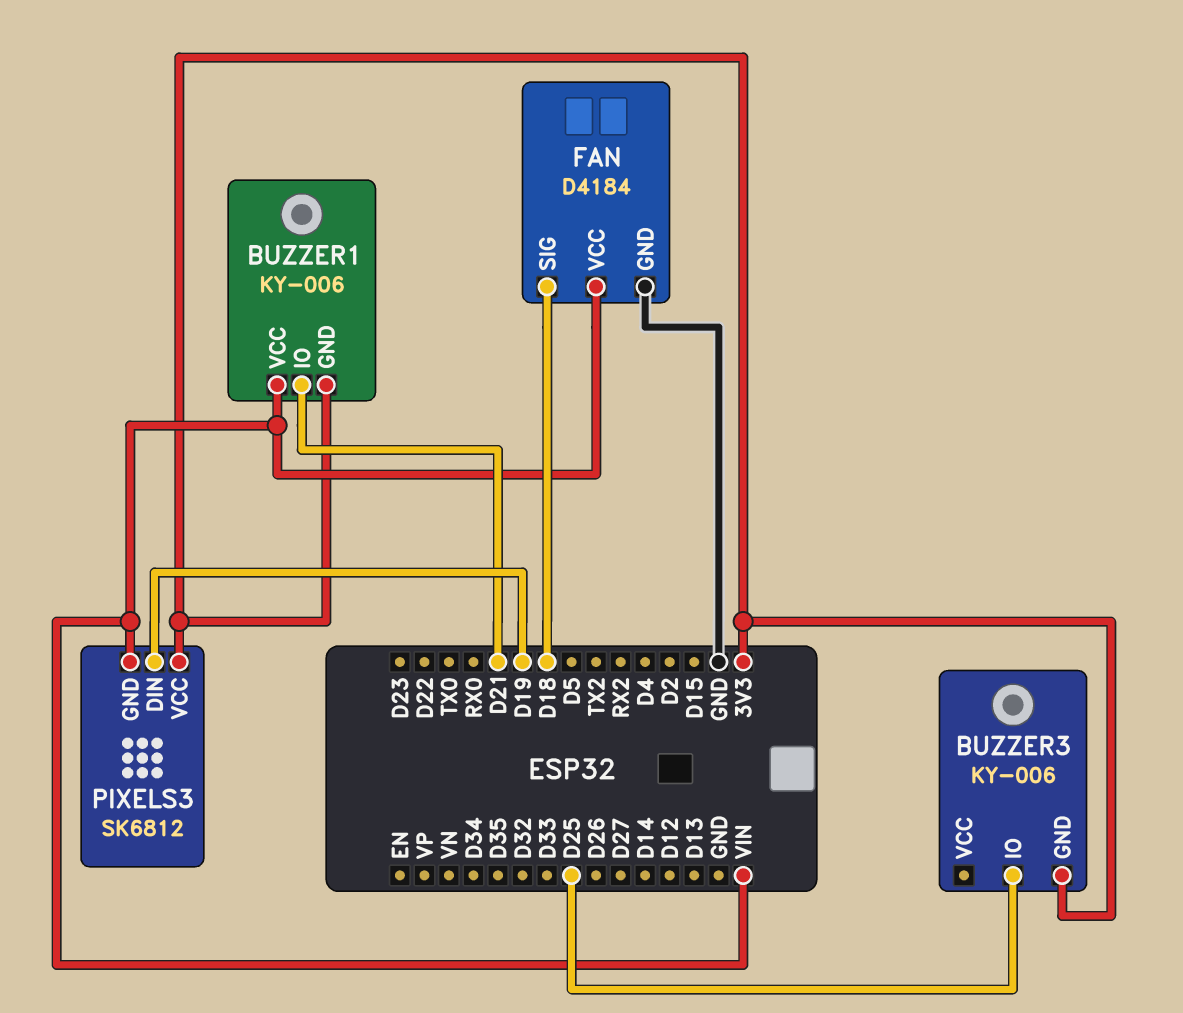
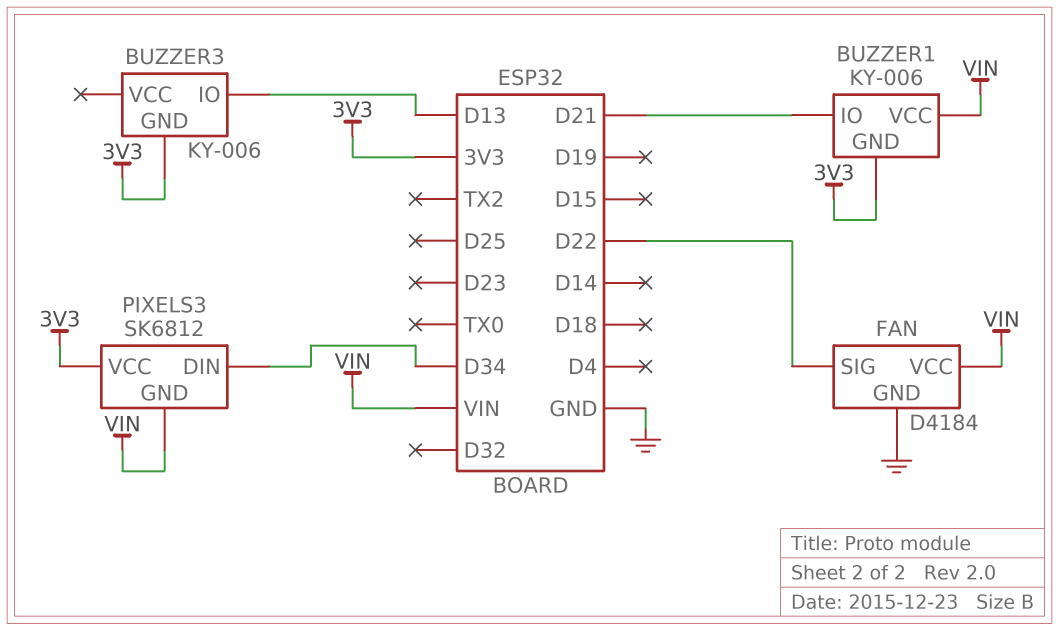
BUZZER3 pin IO: D25 -> D13
FAN pin SIG: D18 -> D22
PIXELS3 pin DIN: D19 -> D34

